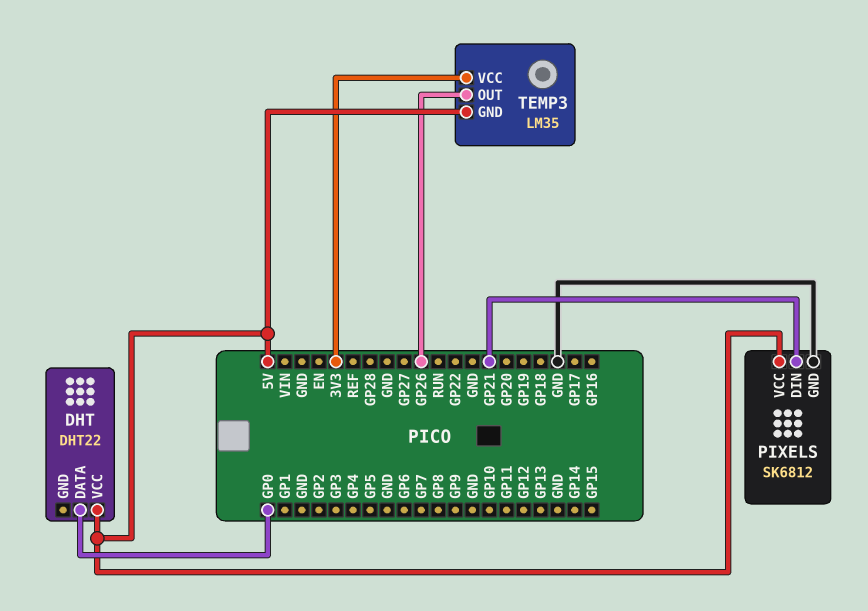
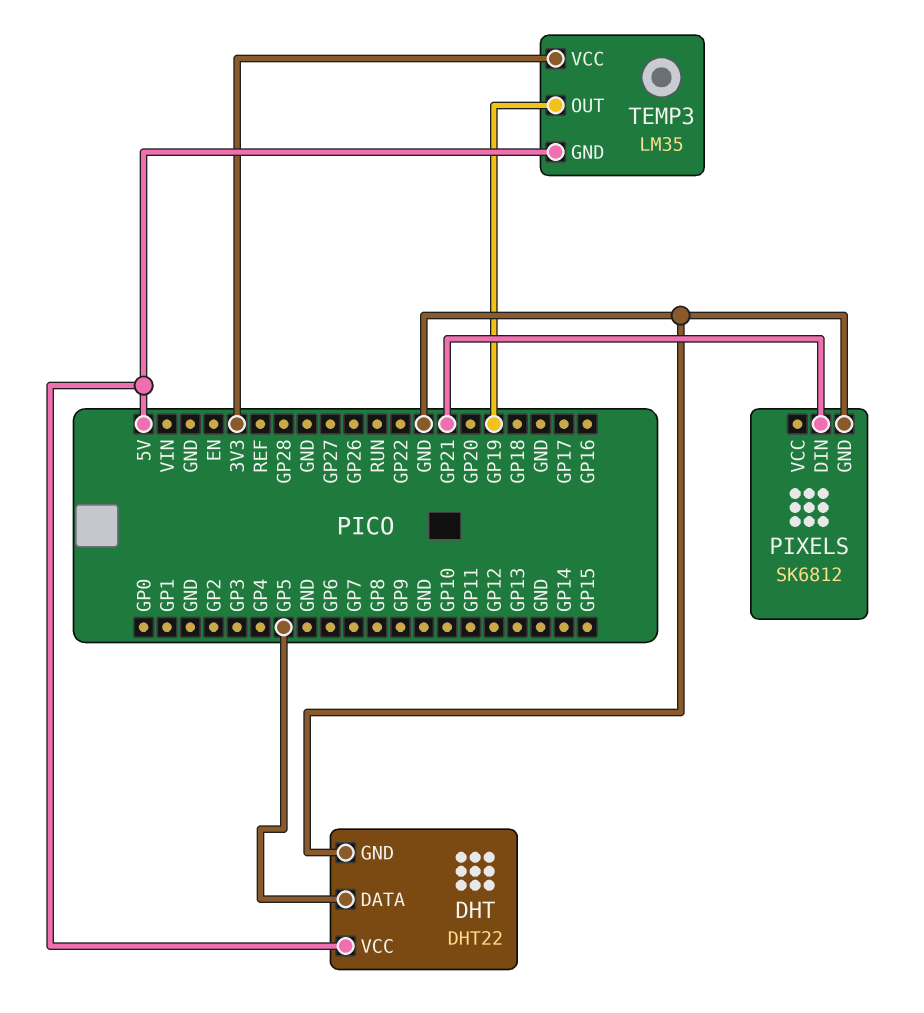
DHT pin DATA: GP0 -> GP5
DHT pin GND: none -> GND
PIXELS pin VCC: 5V -> none
TEMP3 pin OUT: GP26 -> GP19

